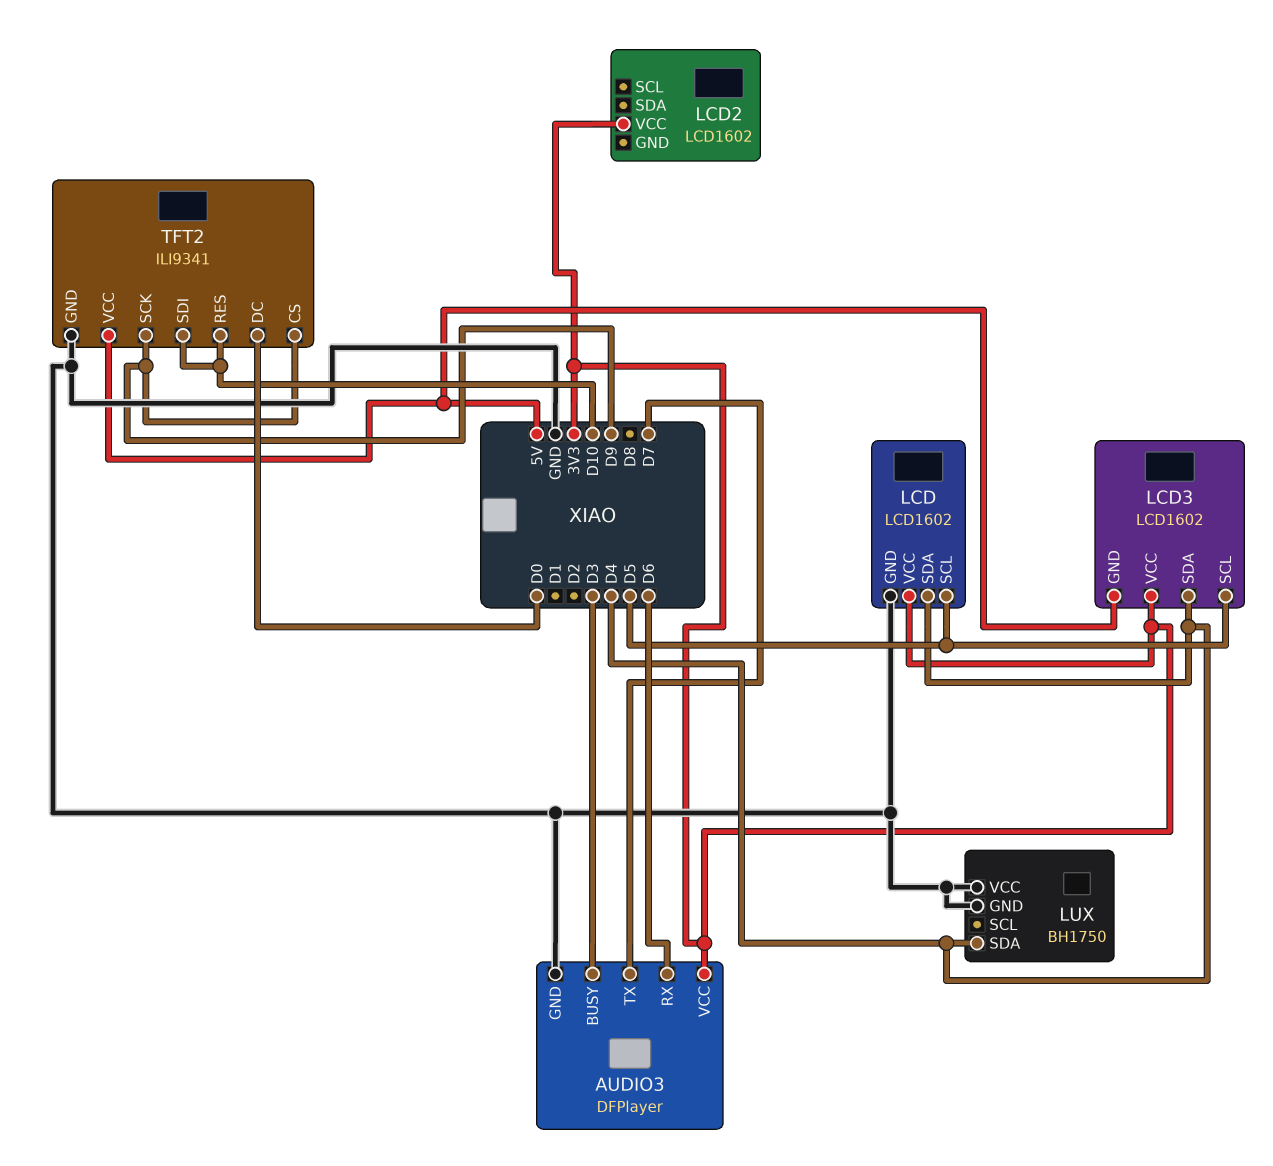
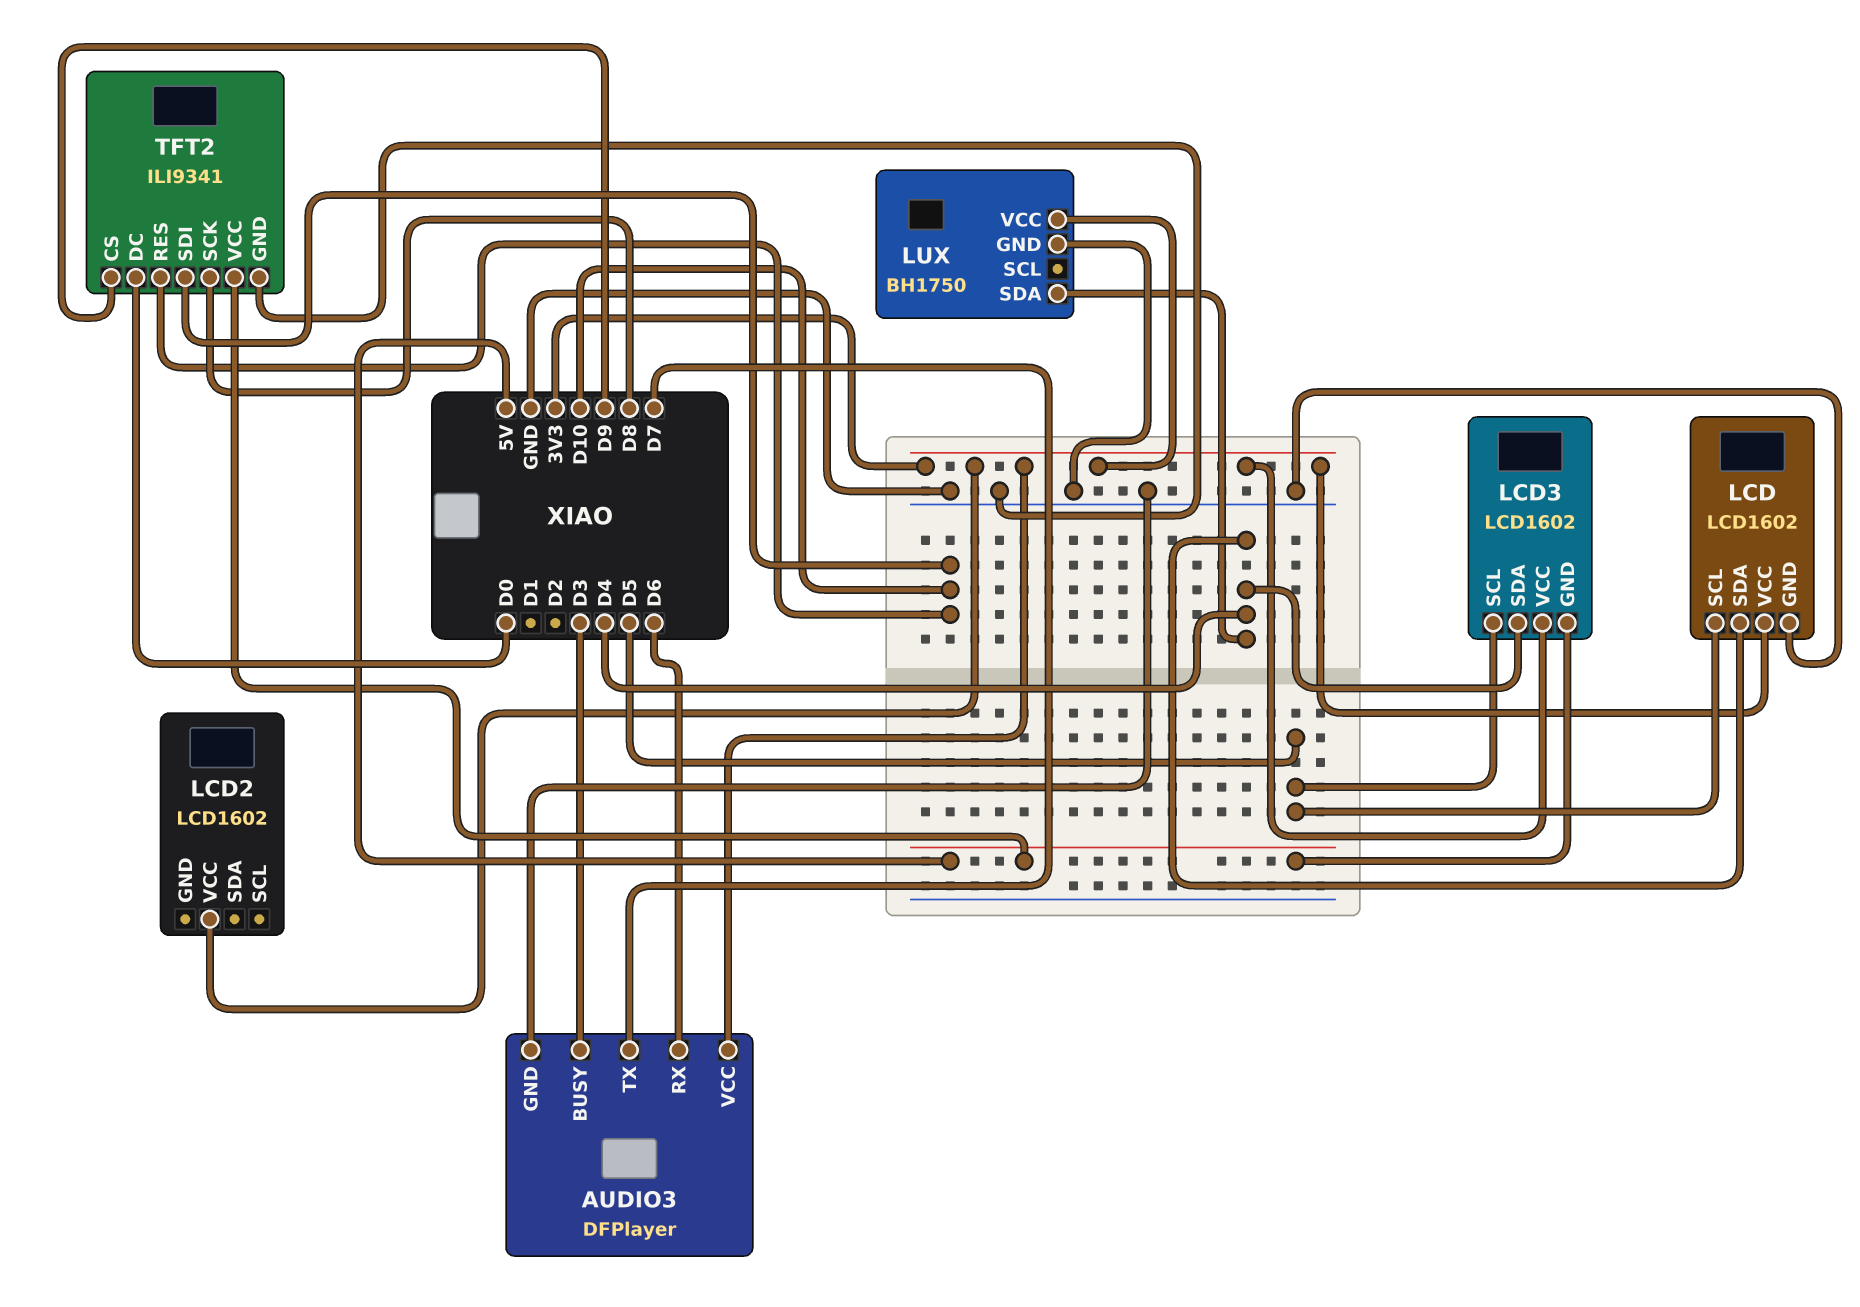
LUX pin VCC: GND -> 3V3
TFT2 pin SCK: D9 -> D8

